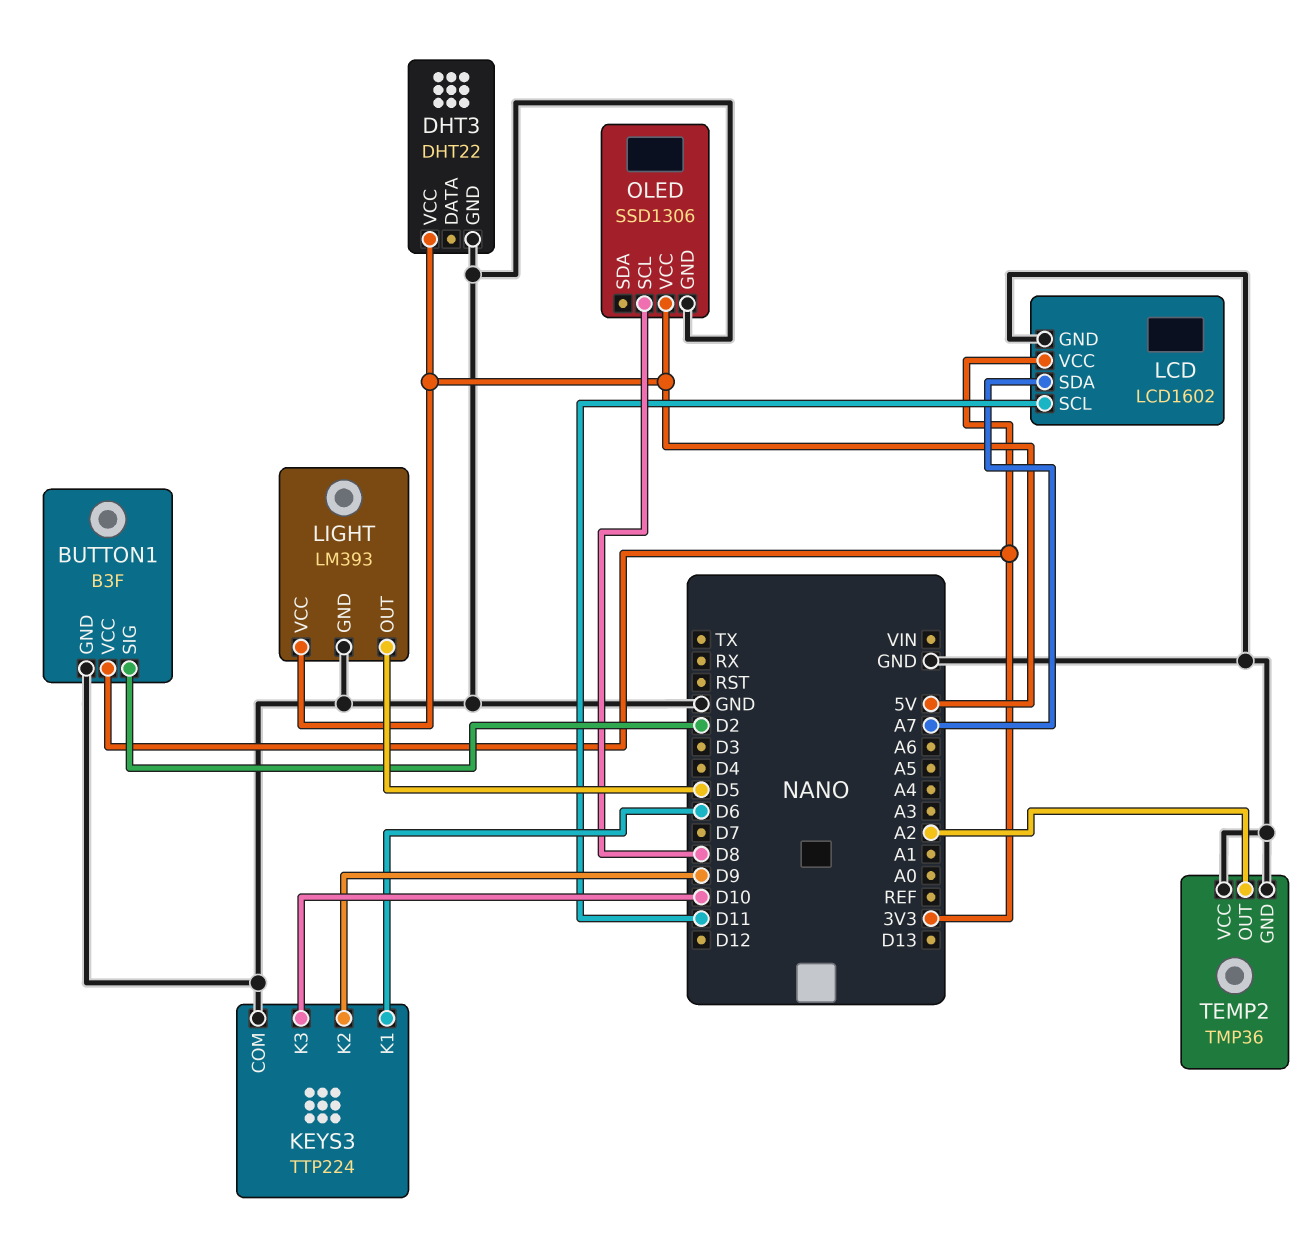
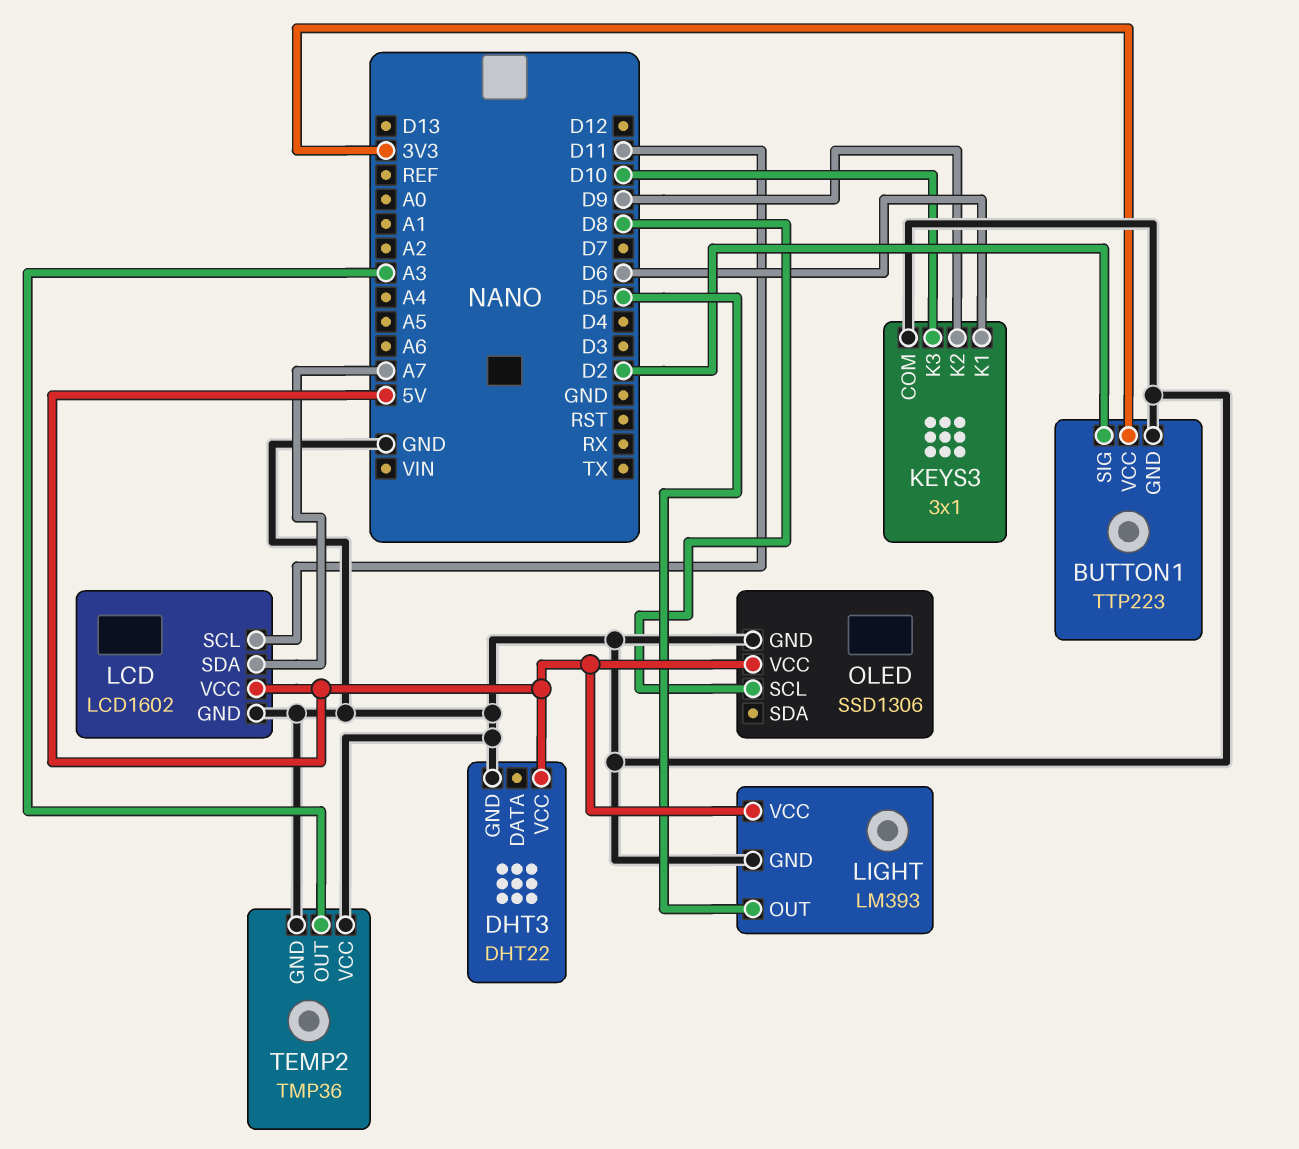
BUTTON1: B3F -> TTP223
KEYS3: TTP224 -> 3x1
LCD pin VCC: 3V3 -> 5V
TEMP2 pin OUT: A2 -> A3

